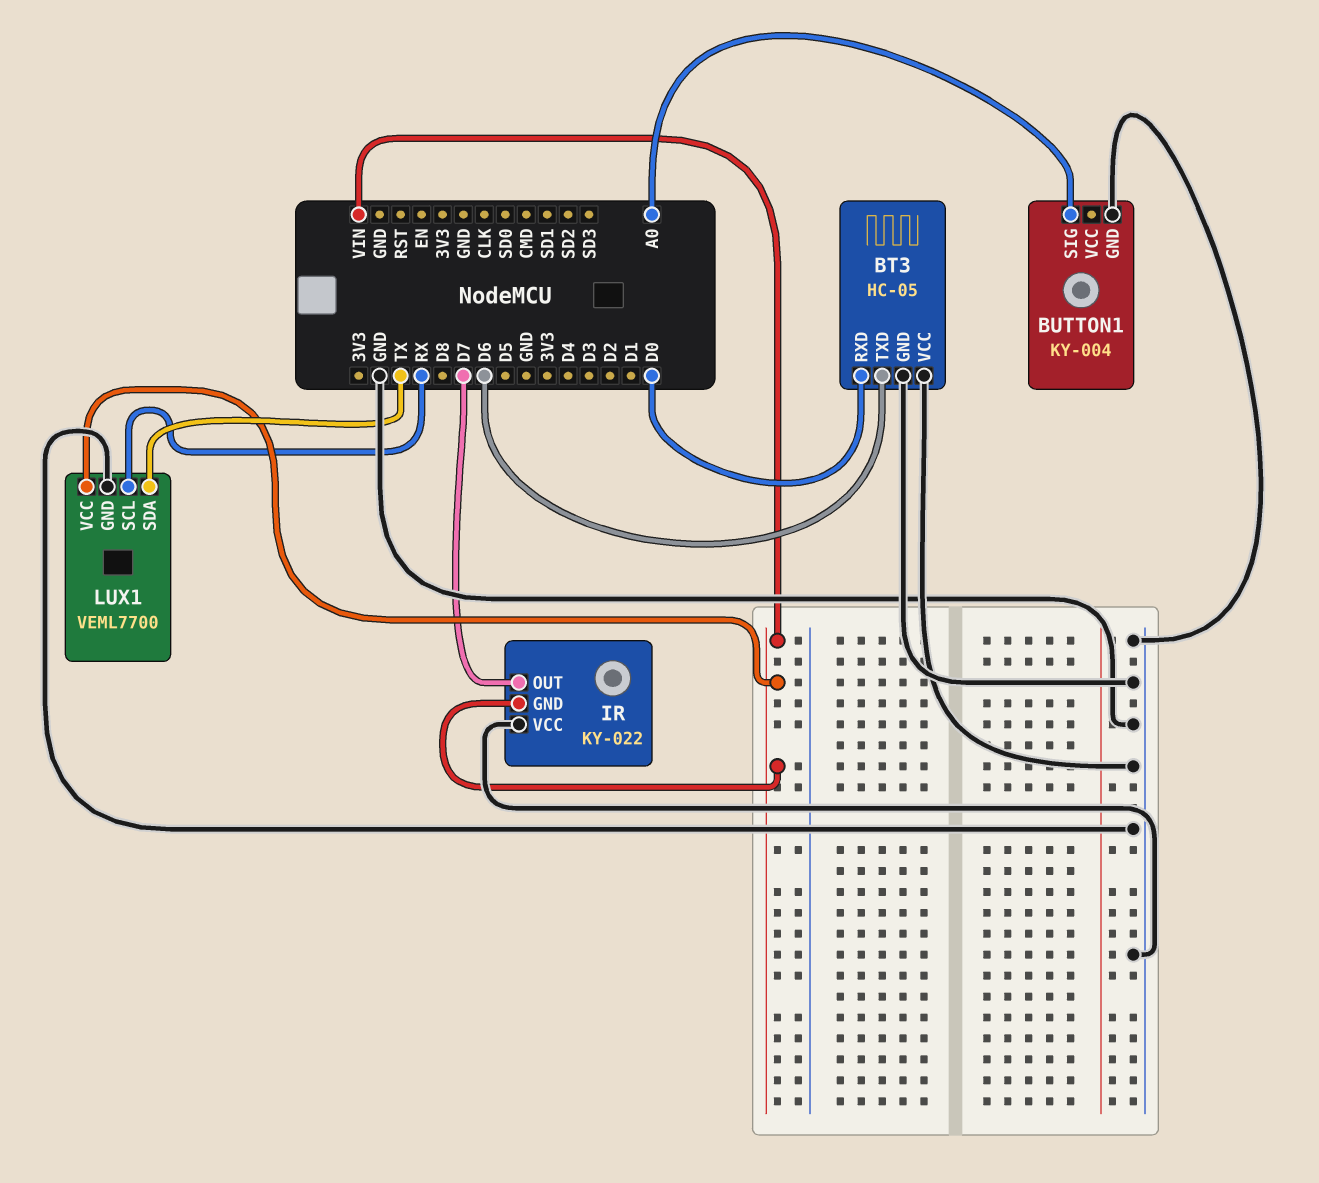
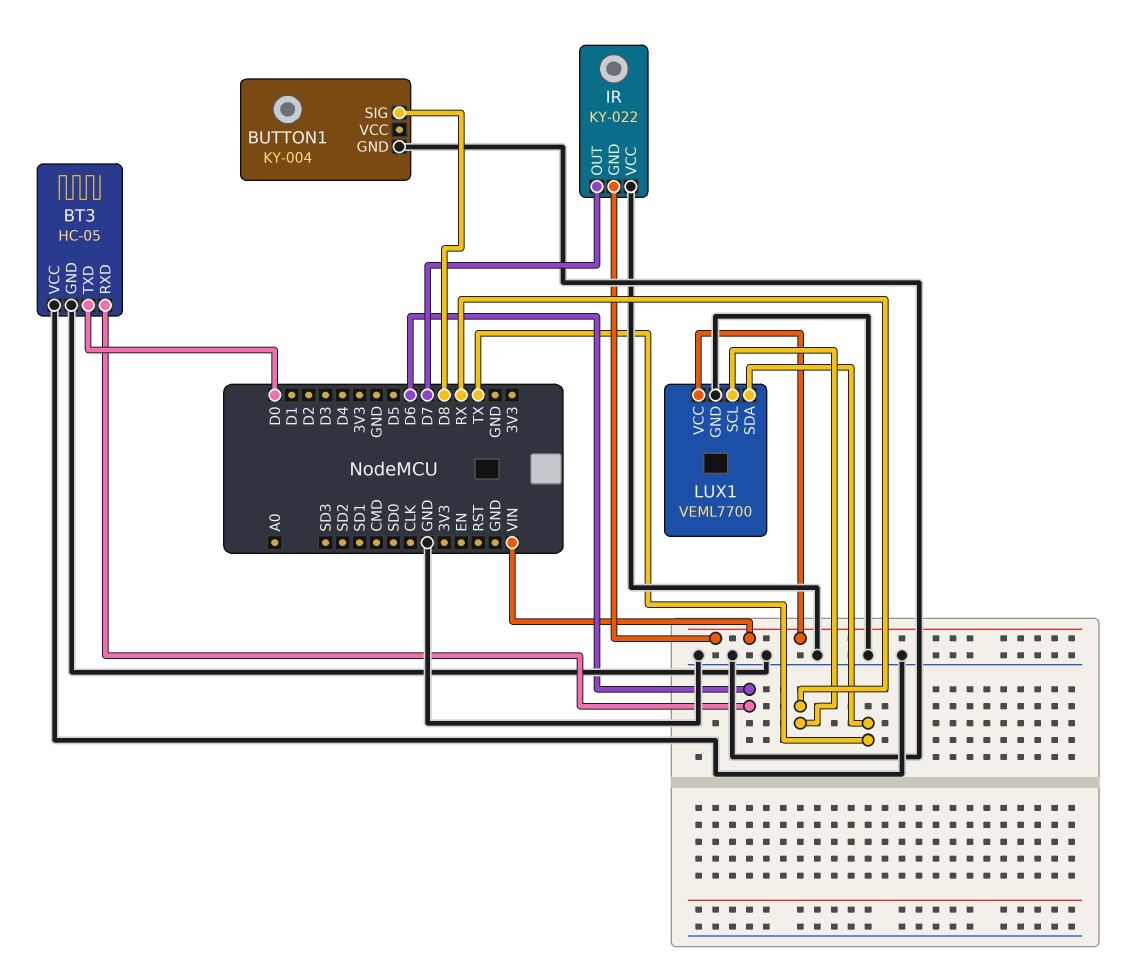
BT3 pin RXD: D0 -> D6
BT3 pin TXD: D6 -> D0
BUTTON1 pin SIG: A0 -> D8

